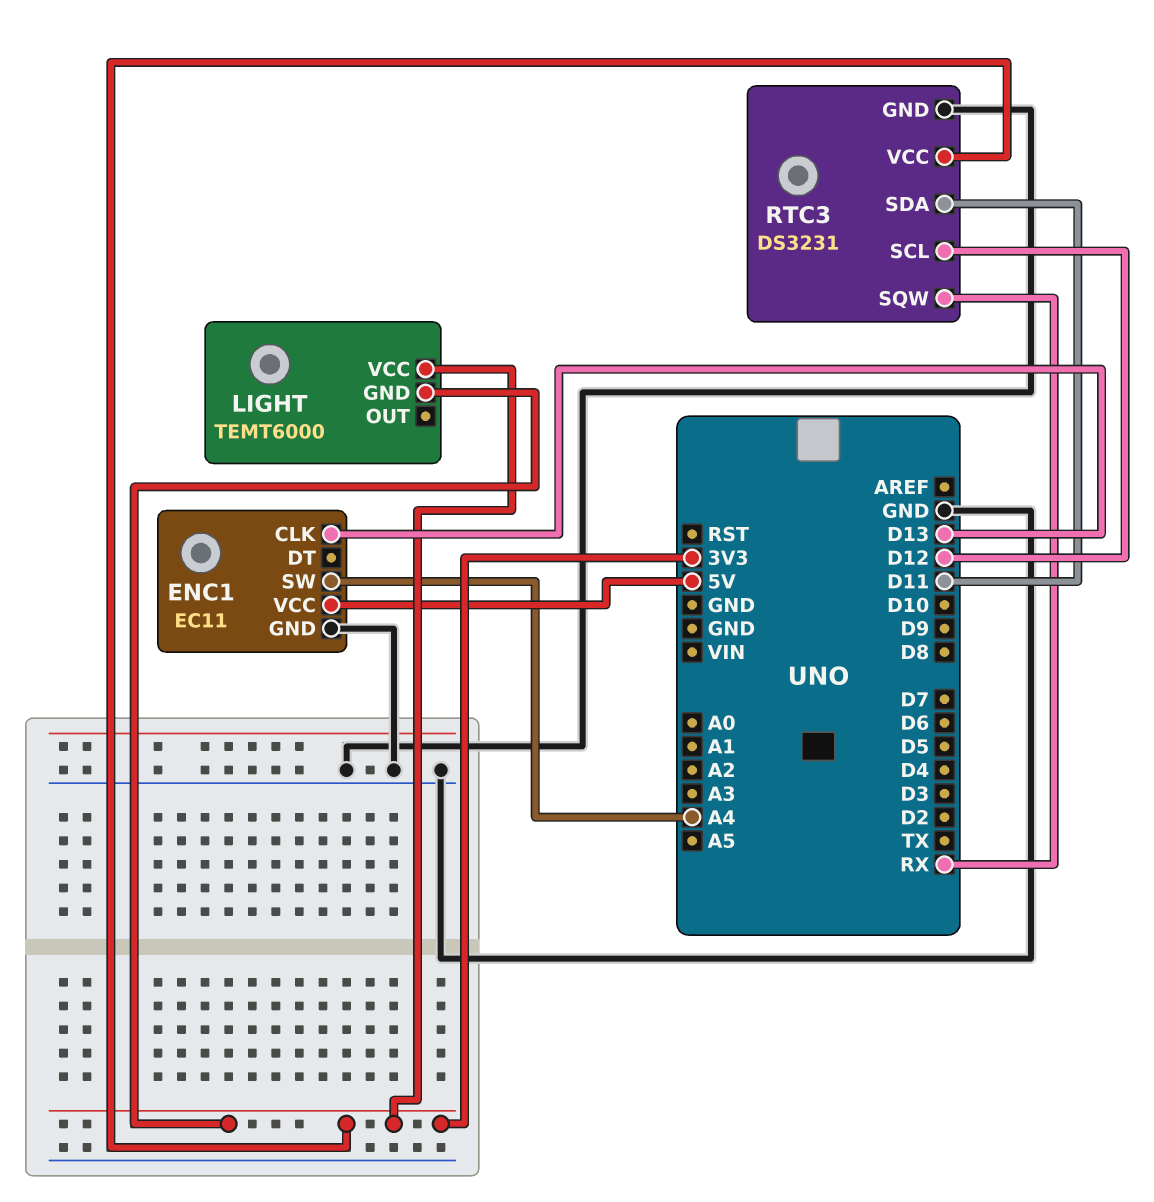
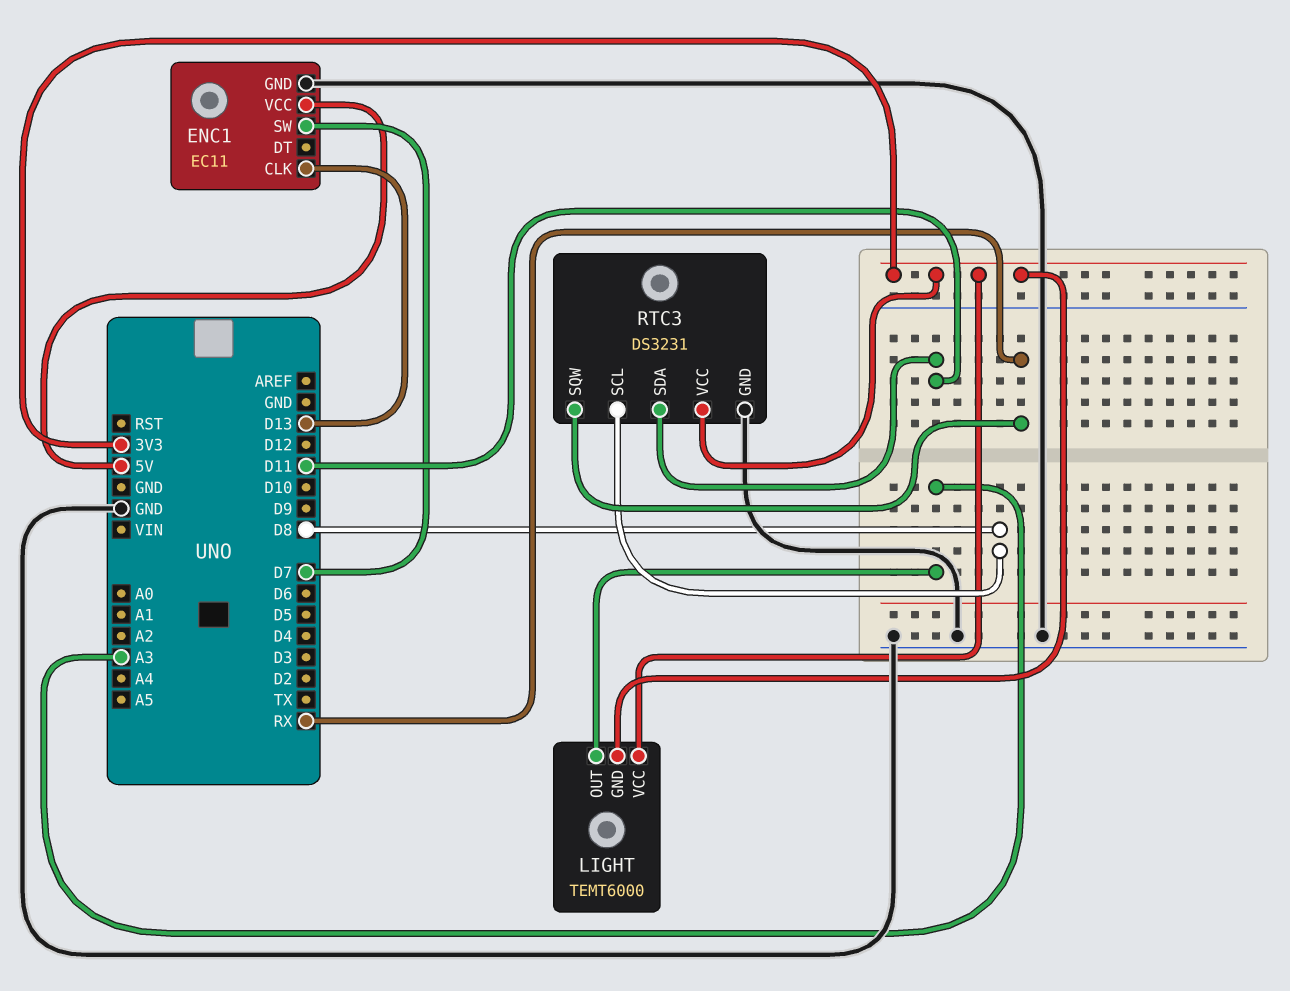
ENC1 pin SW: A4 -> D7
LIGHT pin OUT: none -> A3
RTC3 pin SCL: D12 -> D8

